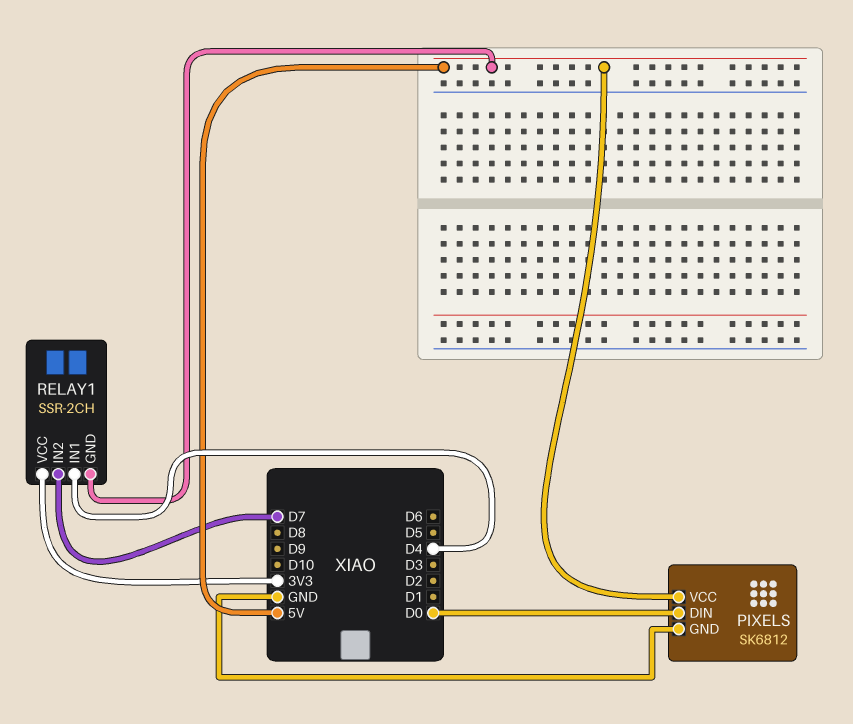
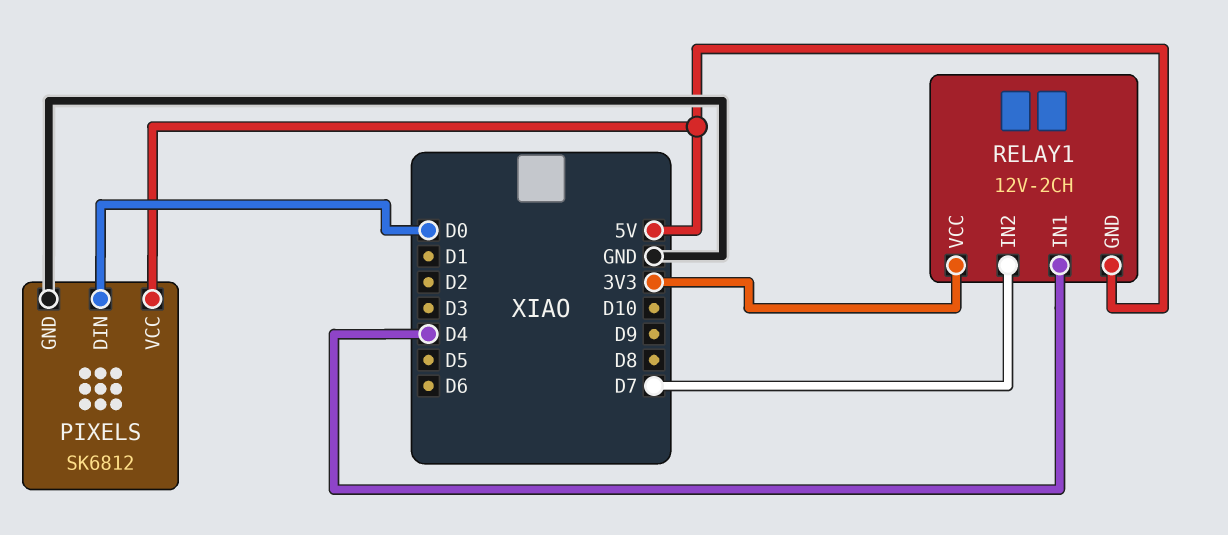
RELAY1: SSR-2CH -> 12V-2CH

